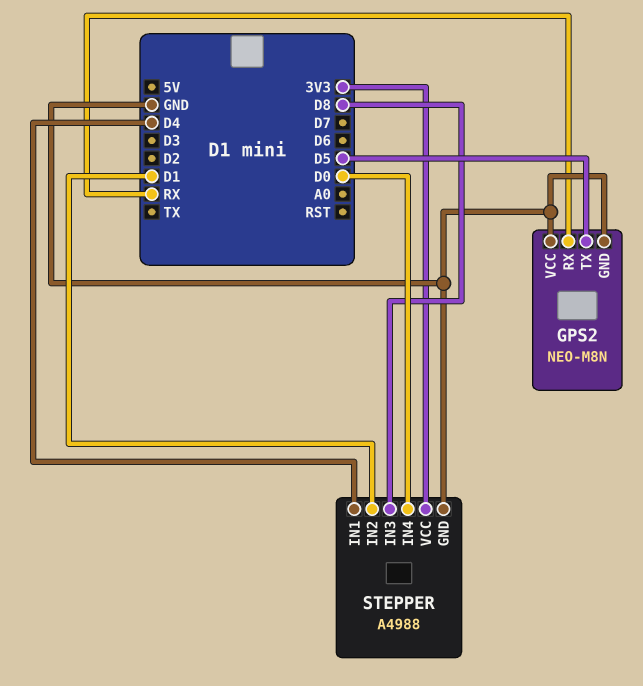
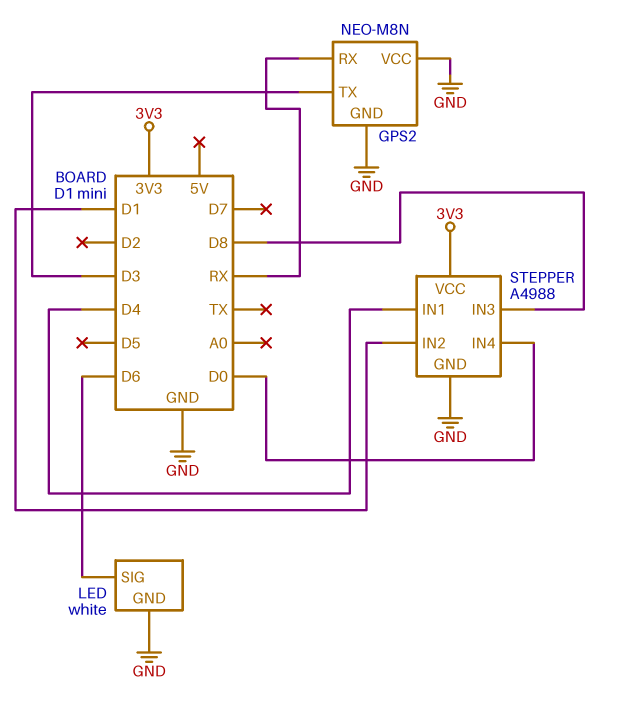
GPS2 pin TX: D5 -> D3
LED: none -> white
LED pin GND: none -> GND
LED pin SIG: none -> D6

